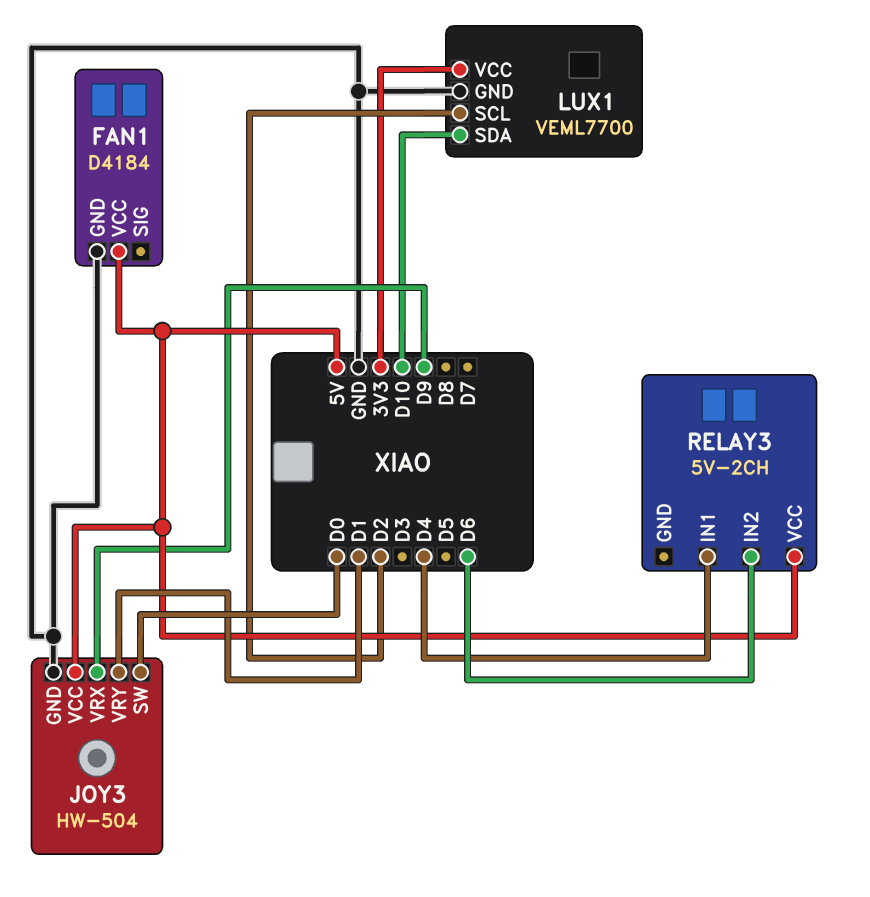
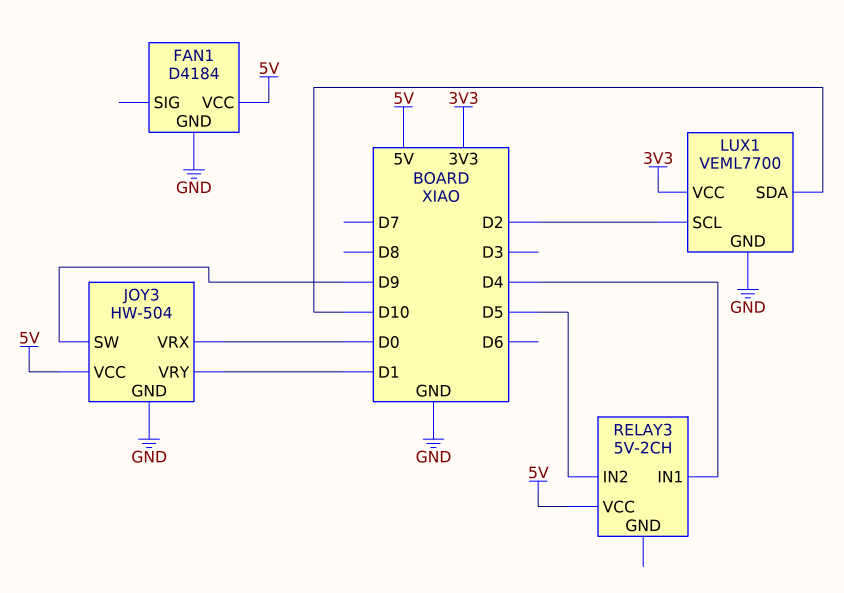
JOY3 pin SW: D0 -> D9
JOY3 pin VRX: D9 -> D0
RELAY3 pin IN2: D6 -> D5

